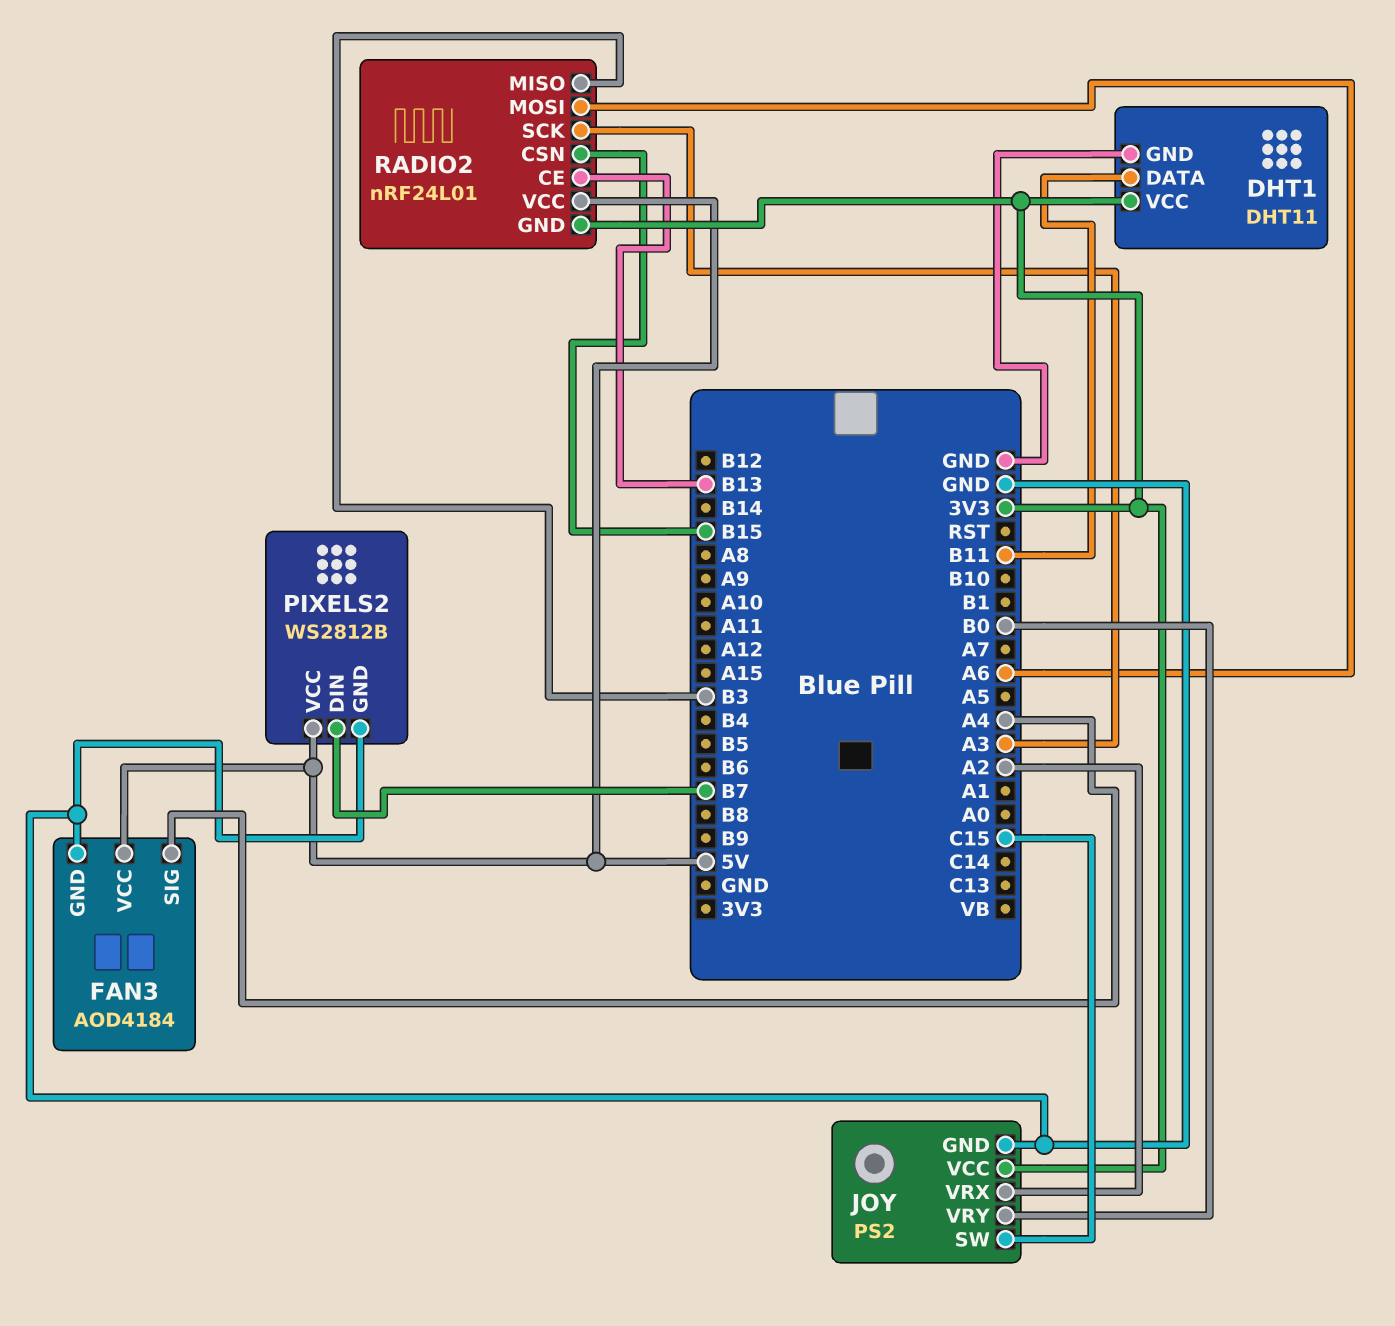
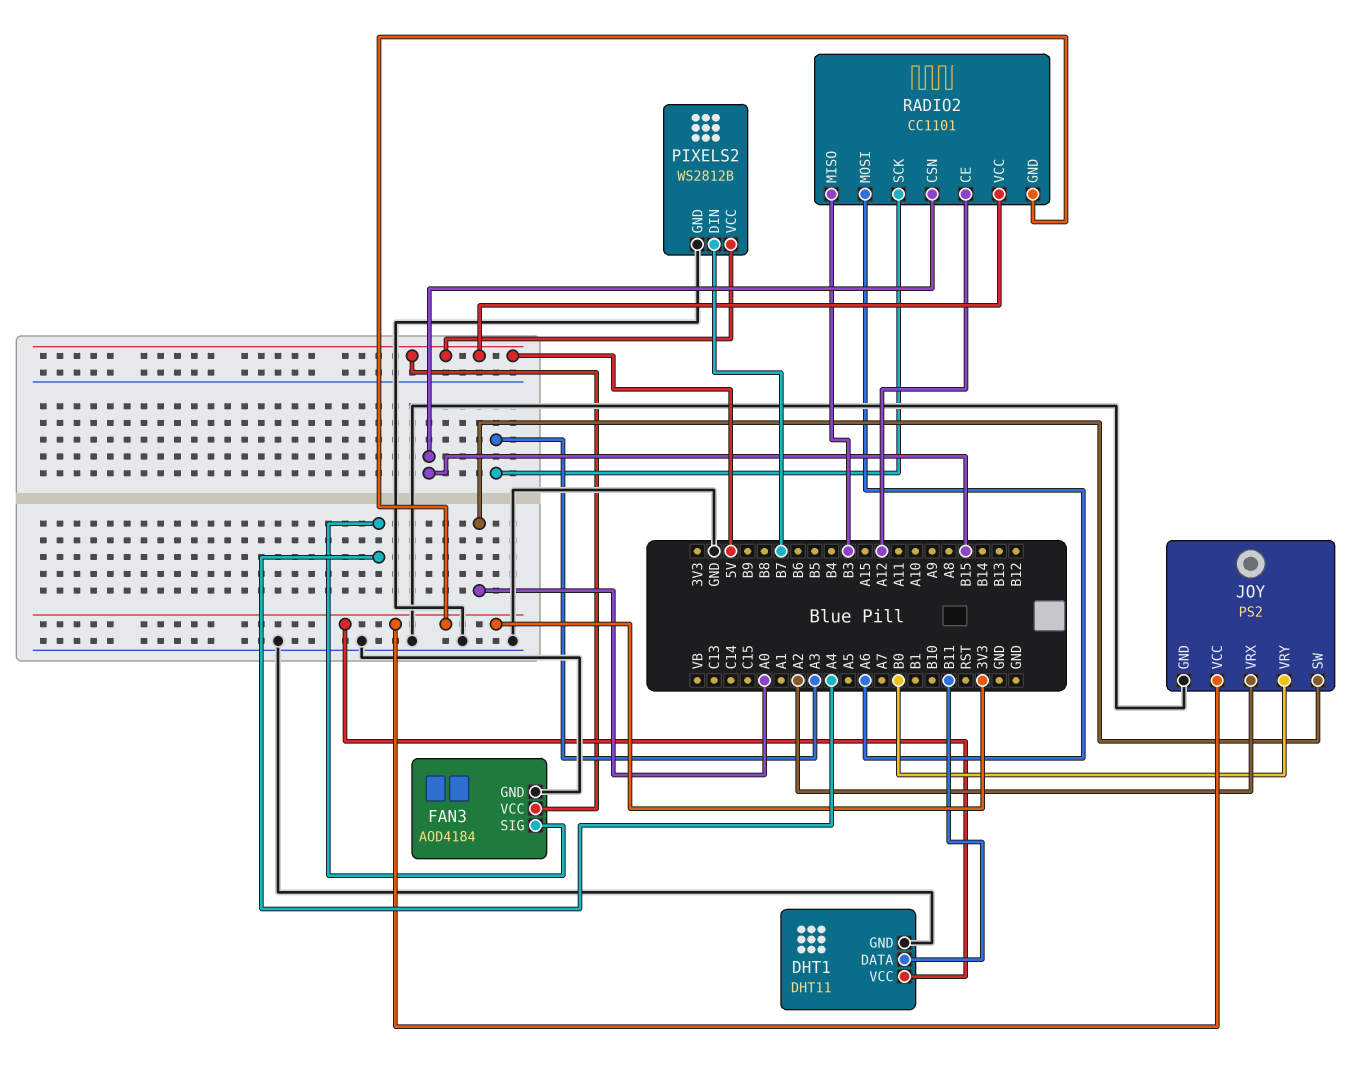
JOY pin SW: C15 -> A0
RADIO2: nRF24L01 -> CC1101
RADIO2 pin CE: B13 -> A12

